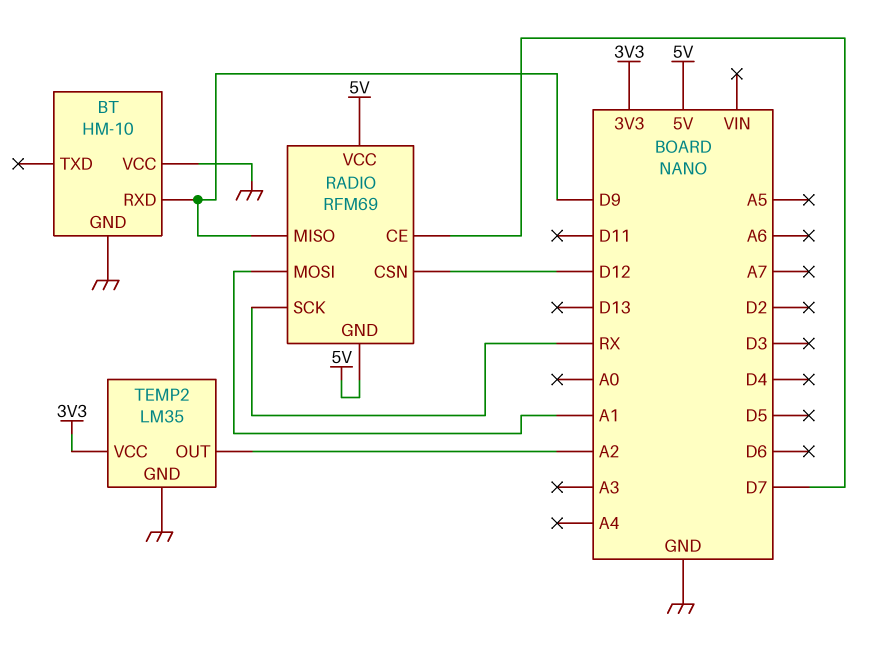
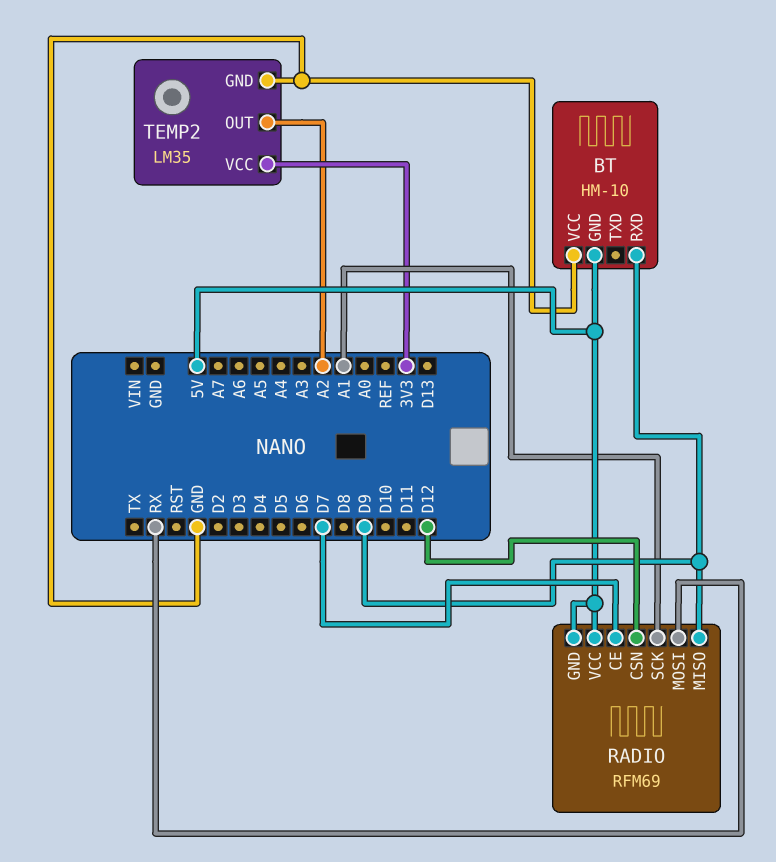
BT pin GND: GND -> 5V
RADIO pin MOSI: A1 -> RX
RADIO pin SCK: RX -> A1

